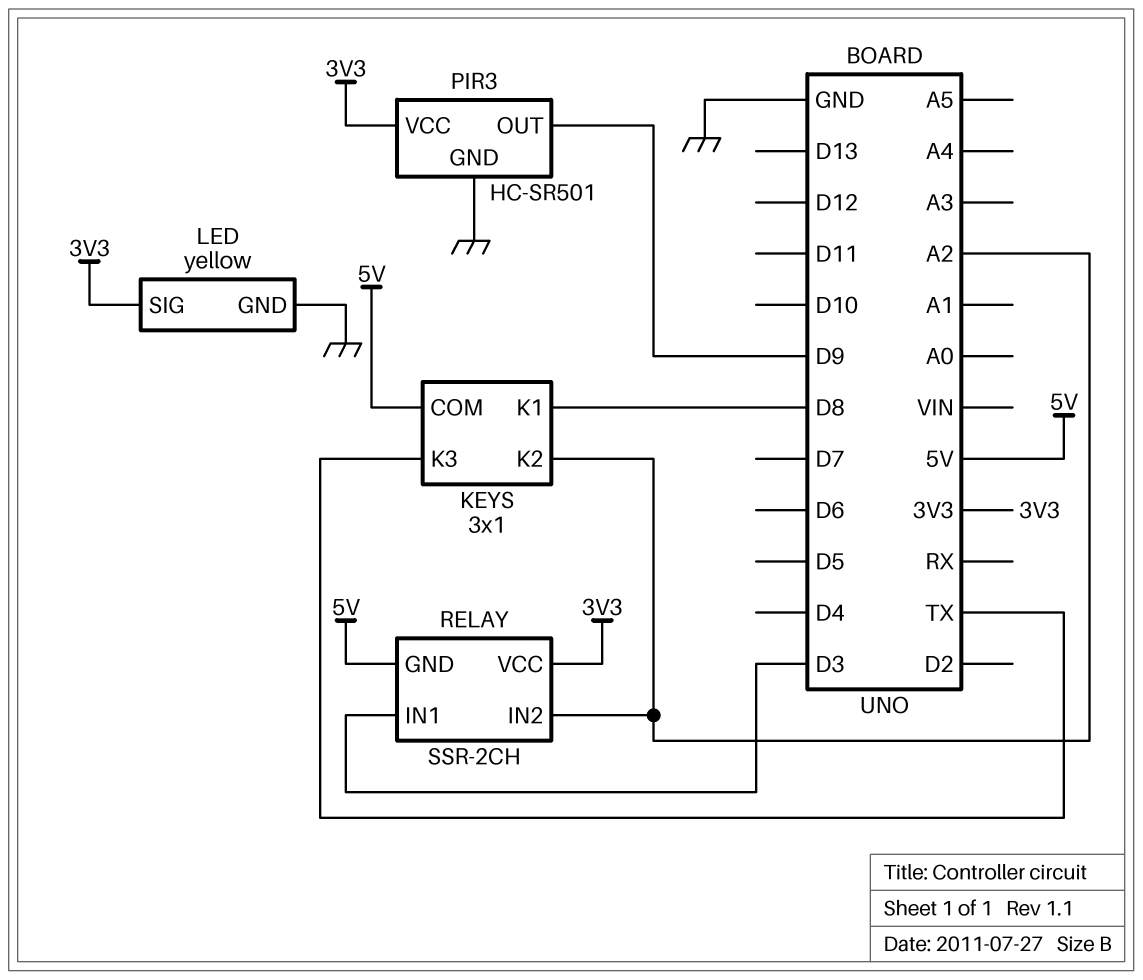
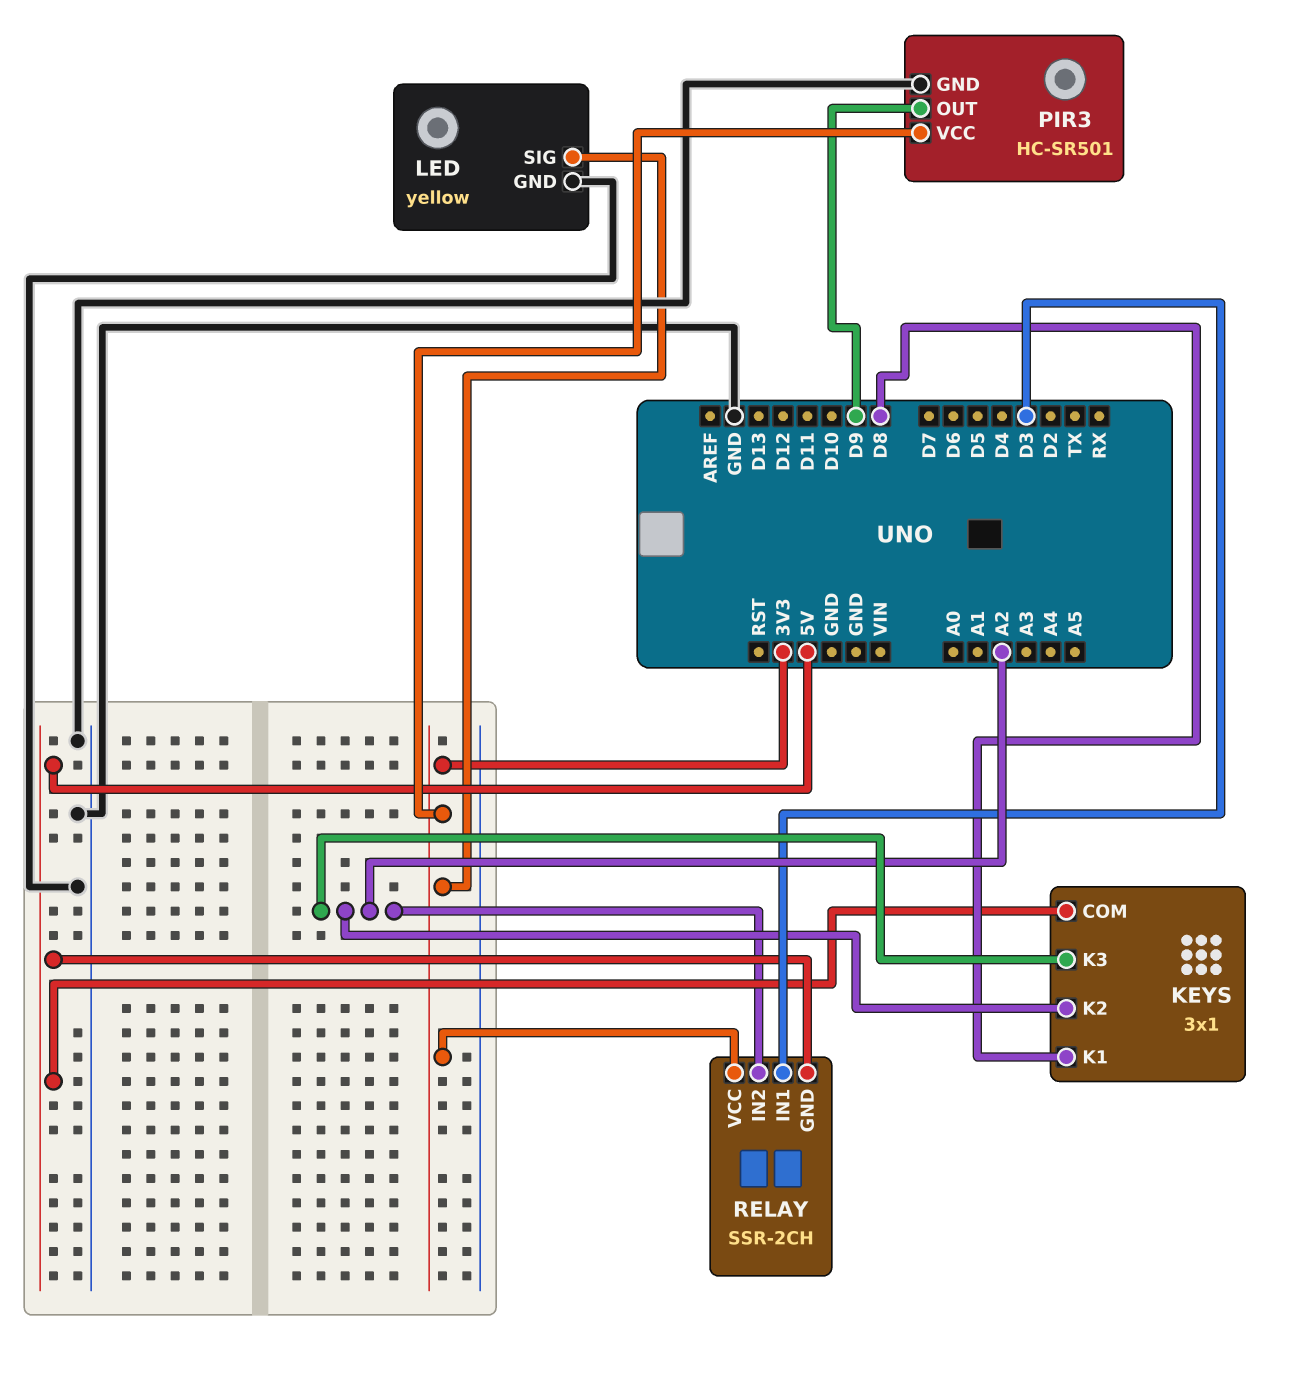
KEYS pin K3: TX -> A2

